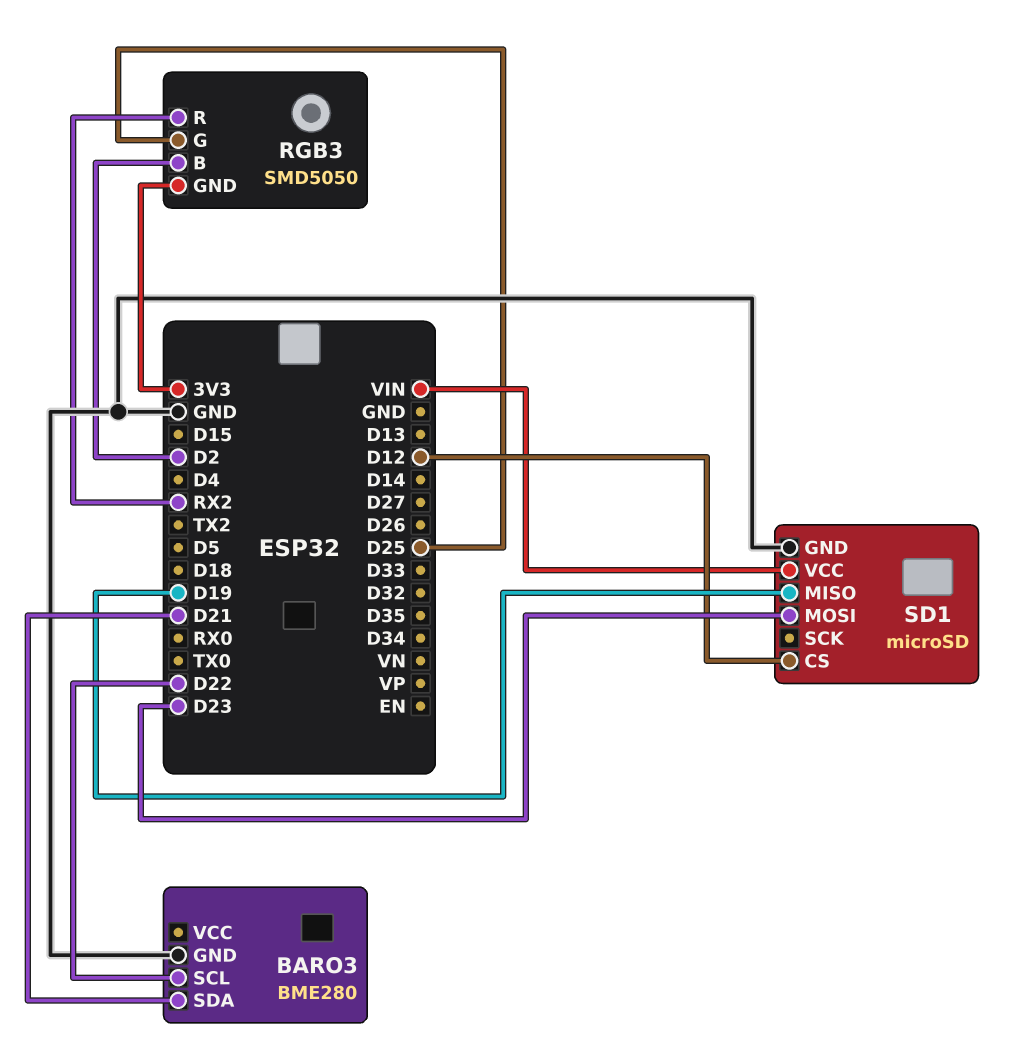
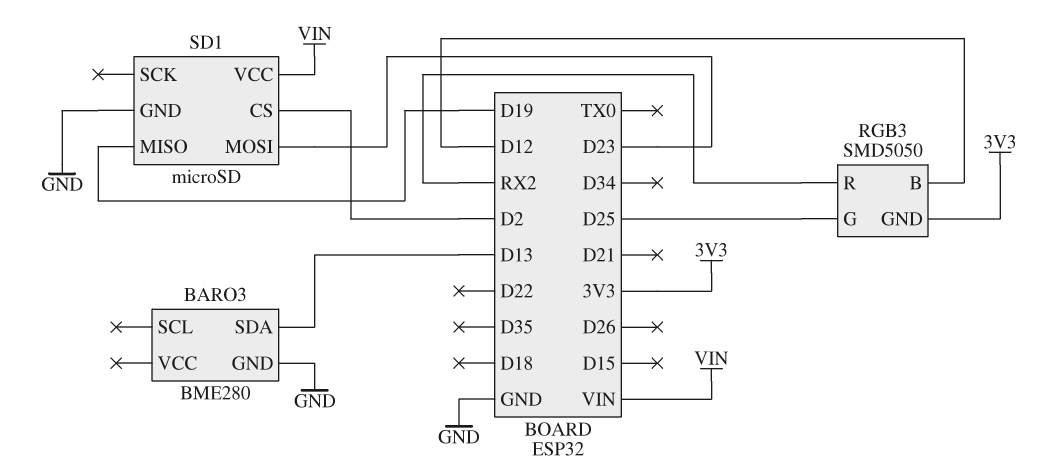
BARO3 pin SCL: D22 -> none
BARO3 pin SDA: D21 -> D13
RGB3 pin B: D2 -> D12
SD1 pin CS: D12 -> D2

